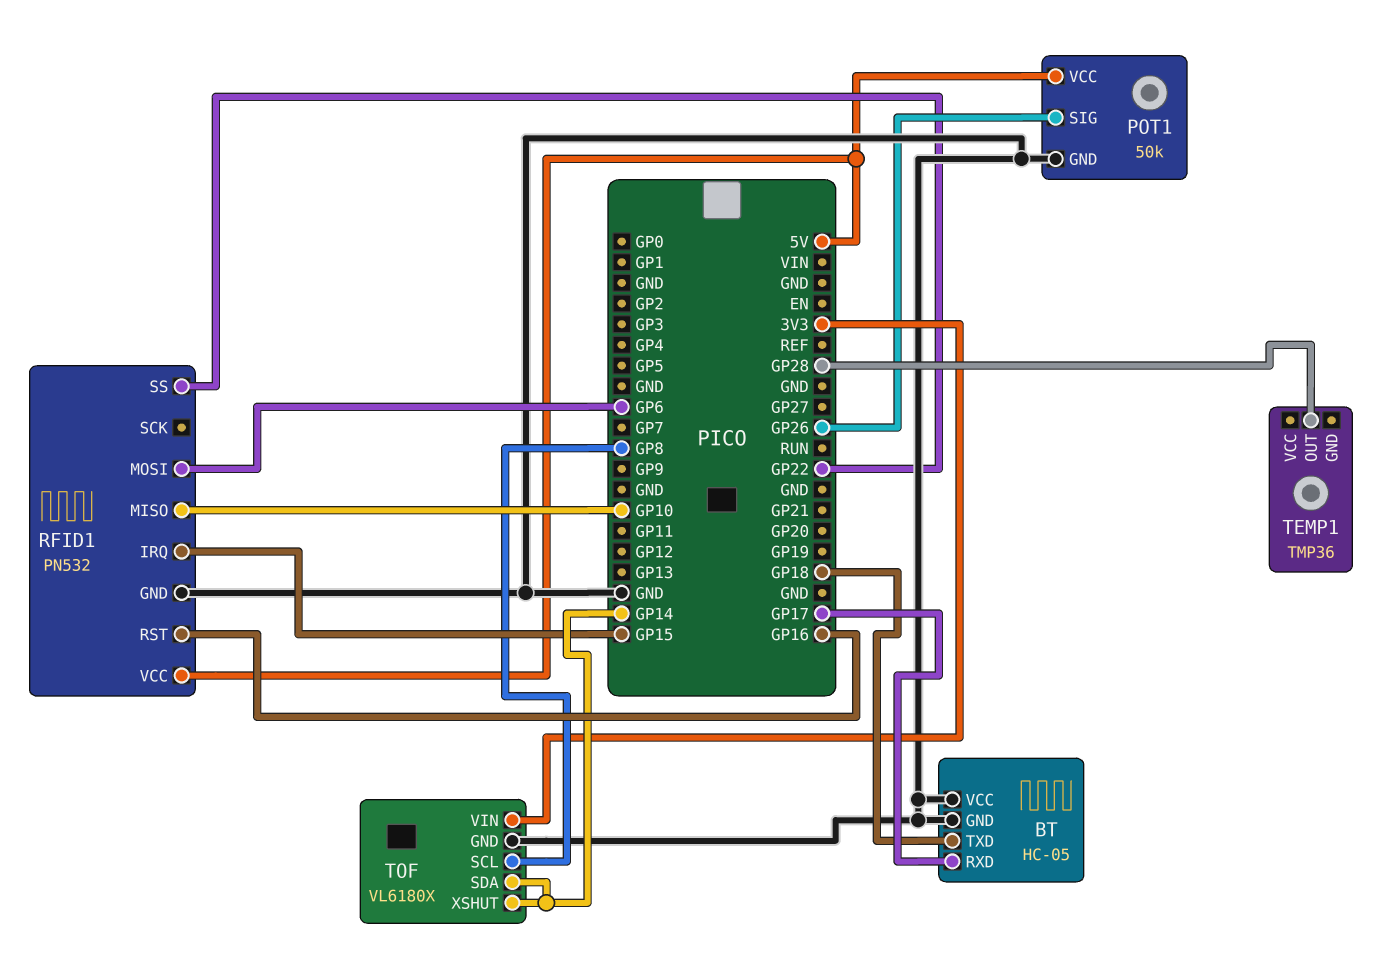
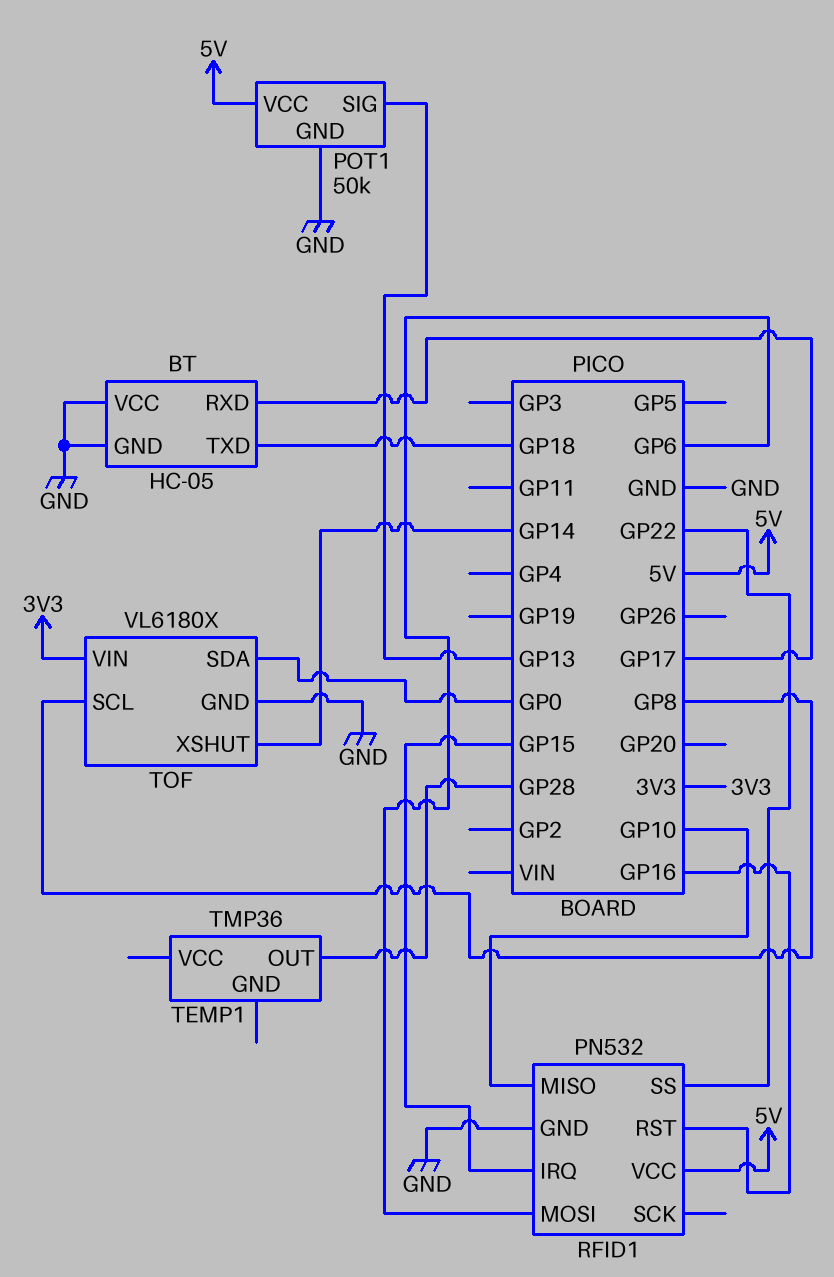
POT1 pin SIG: GP26 -> GP13
TOF pin SDA: GP14 -> GP0

